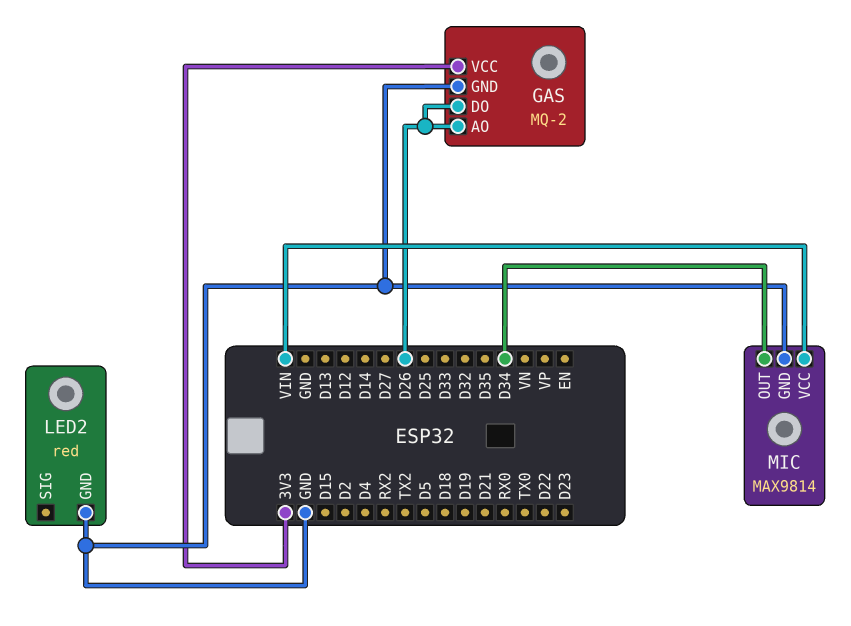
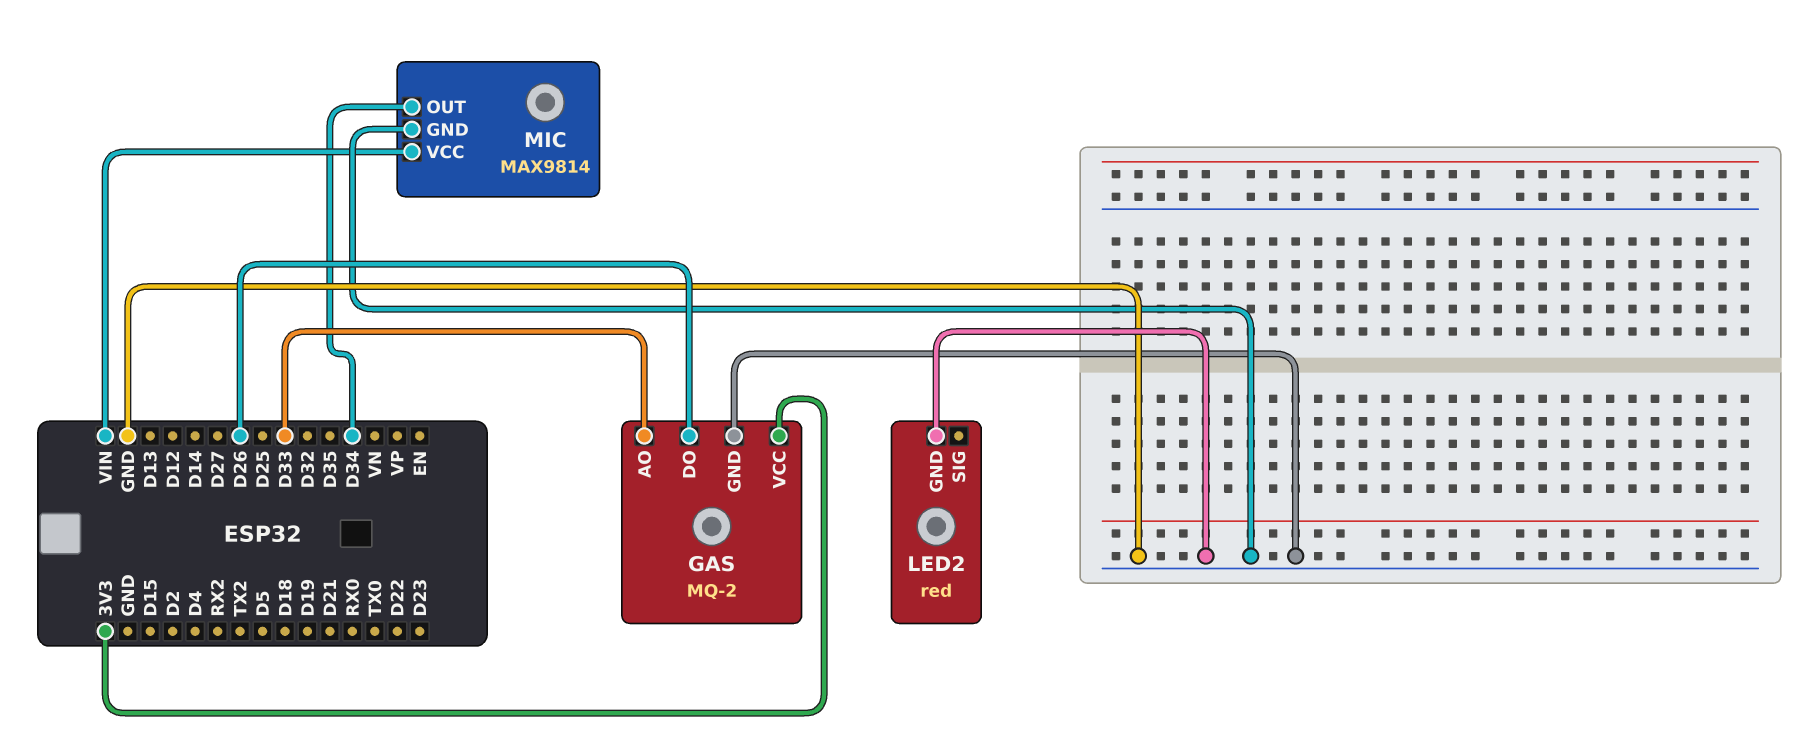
GAS pin AO: D26 -> D33

